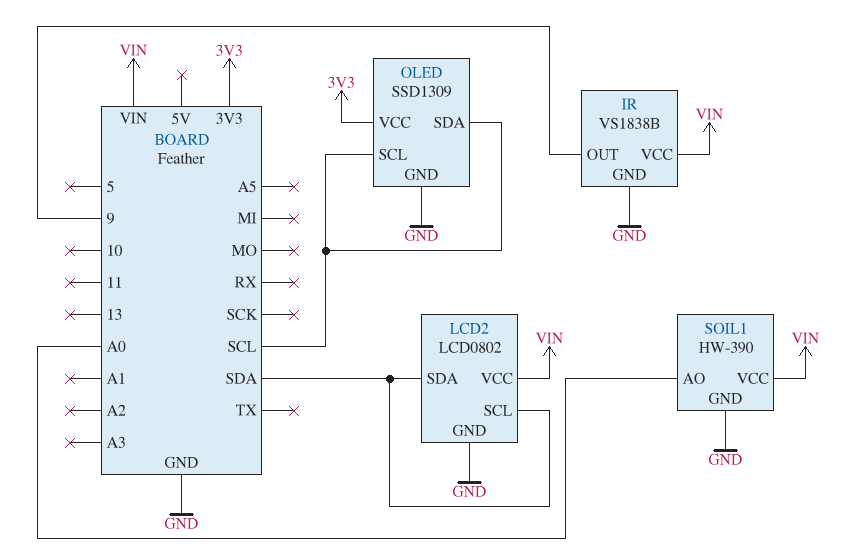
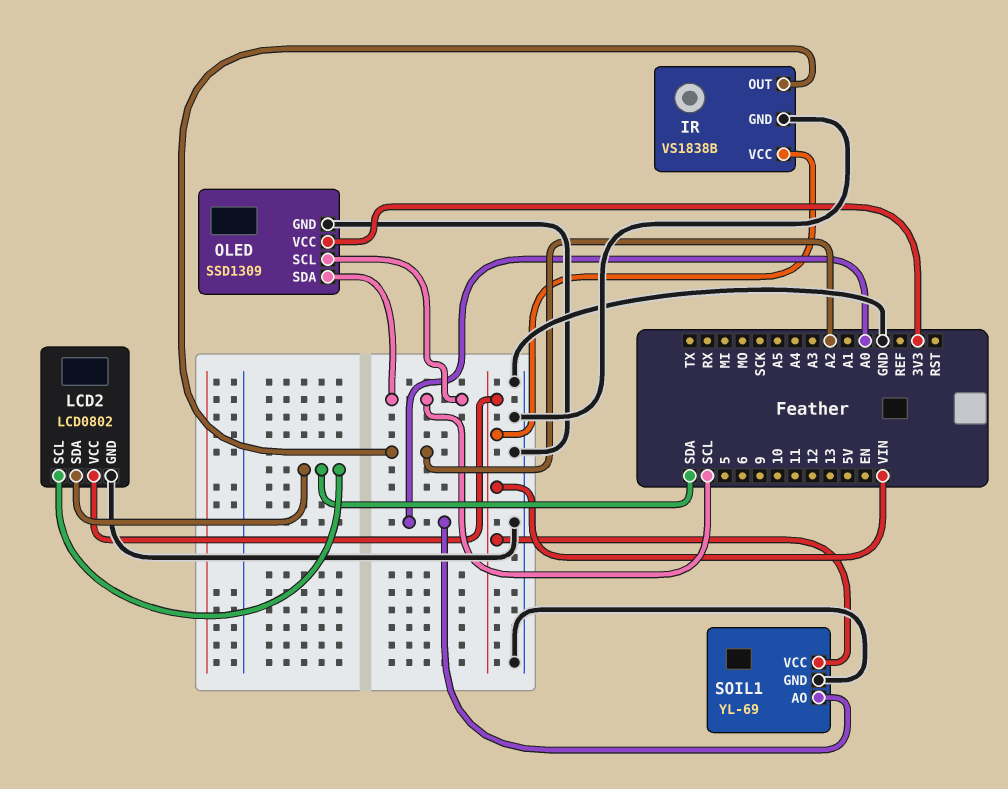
IR pin OUT: 9 -> A2
SOIL1: HW-390 -> YL-69

